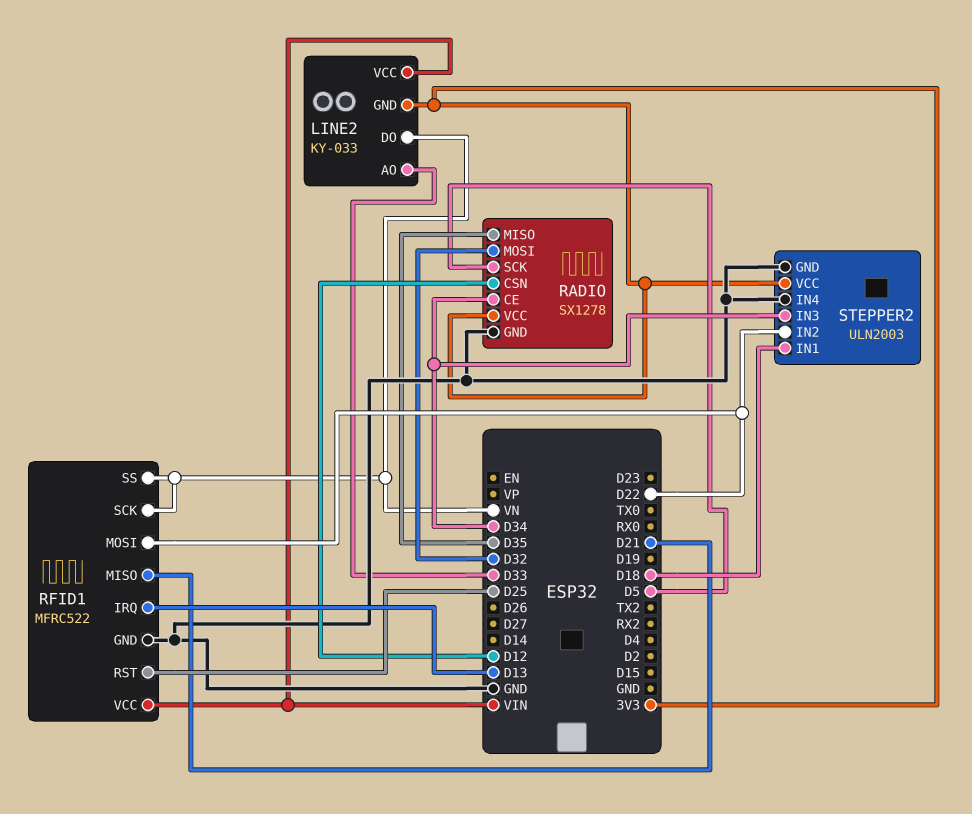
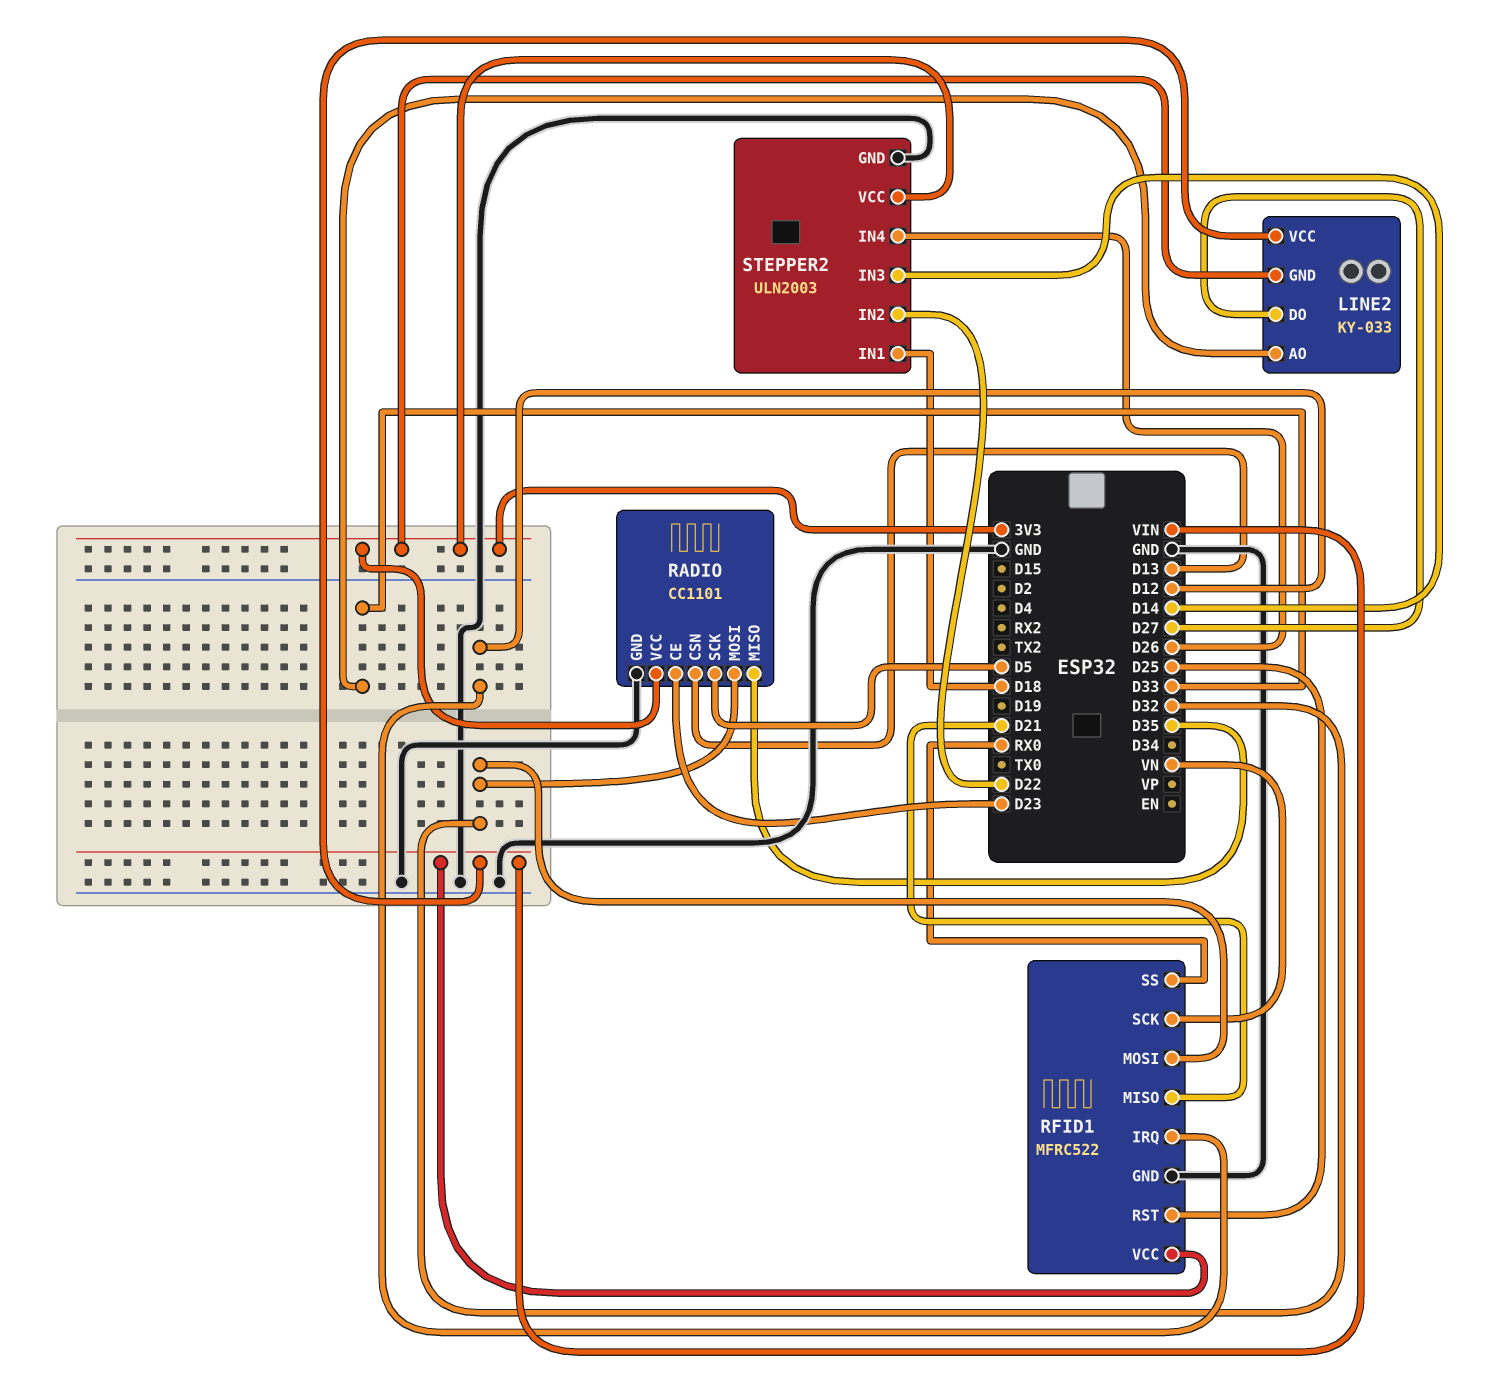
LINE2 pin DO: VN -> D27
RADIO: SX1278 -> CC1101
RADIO pin CE: D34 -> D23
RADIO pin CSN: D12 -> D13
RFID1 pin IRQ: D13 -> D12
RFID1 pin MOSI: D22 -> D32
RFID1 pin SS: VN -> RX0
STEPPER2 pin IN3: D34 -> D14
STEPPER2 pin IN4: GND -> D26

